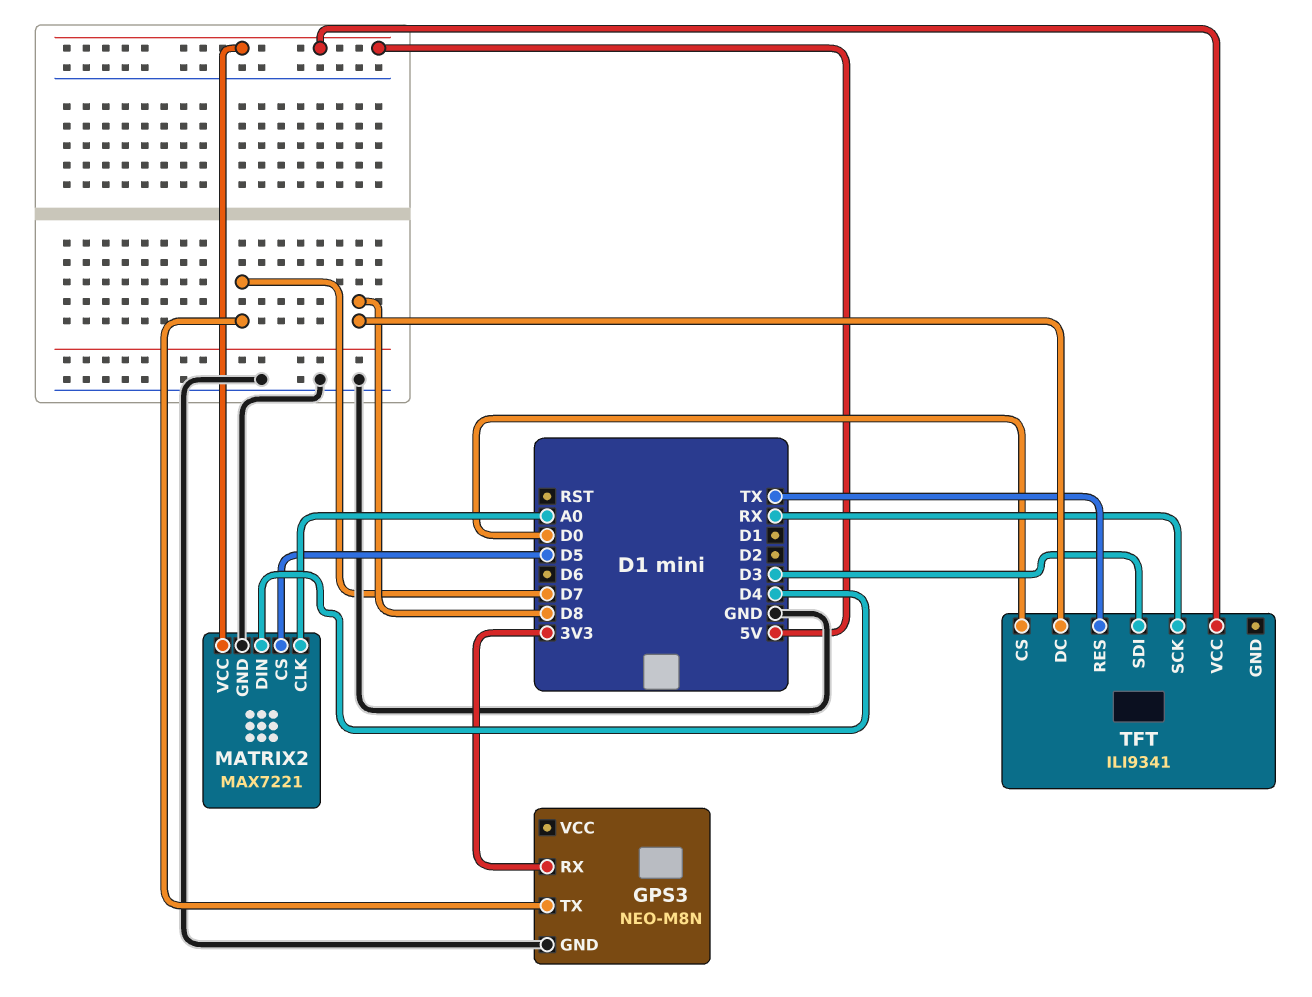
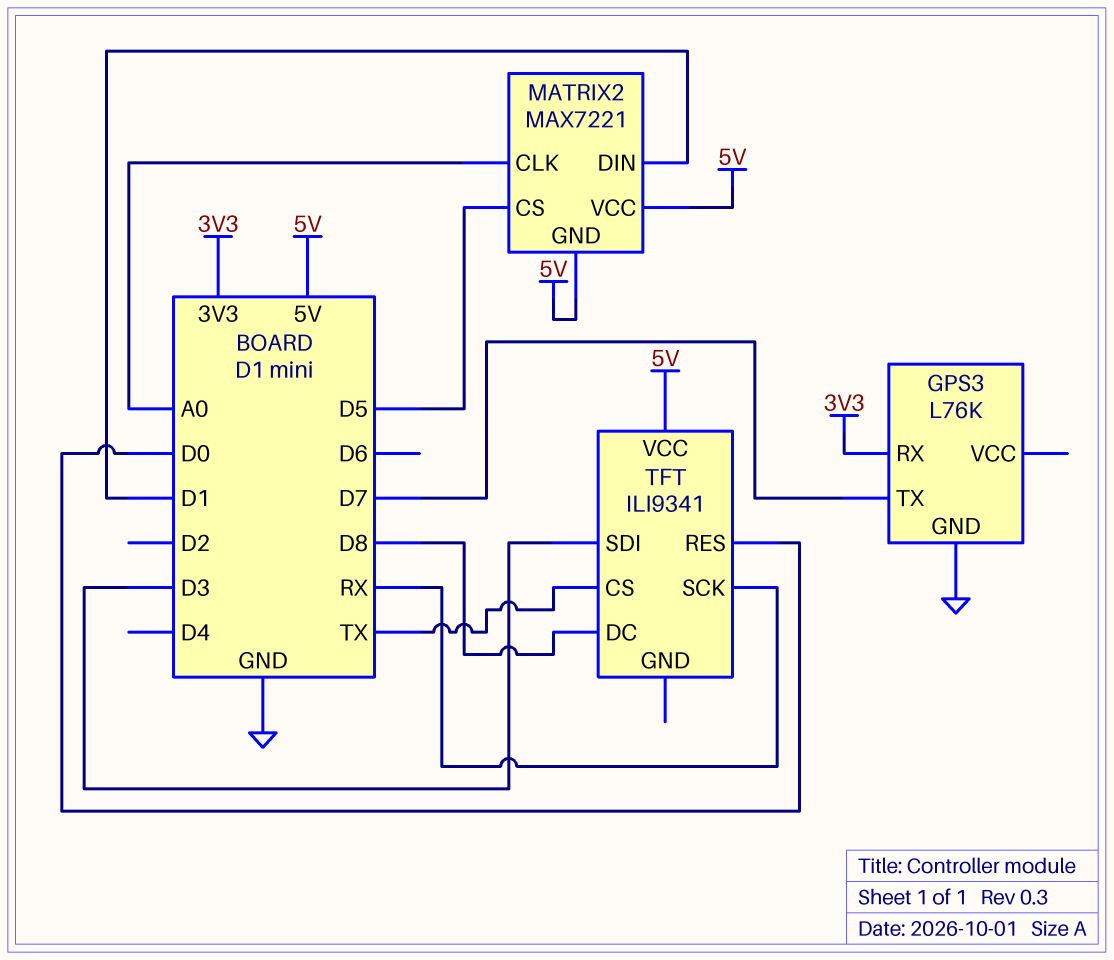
GPS3: NEO-M8N -> L76K
MATRIX2 pin DIN: D4 -> D1
MATRIX2 pin GND: GND -> 5V
TFT pin CS: D0 -> TX
TFT pin RES: TX -> D0

